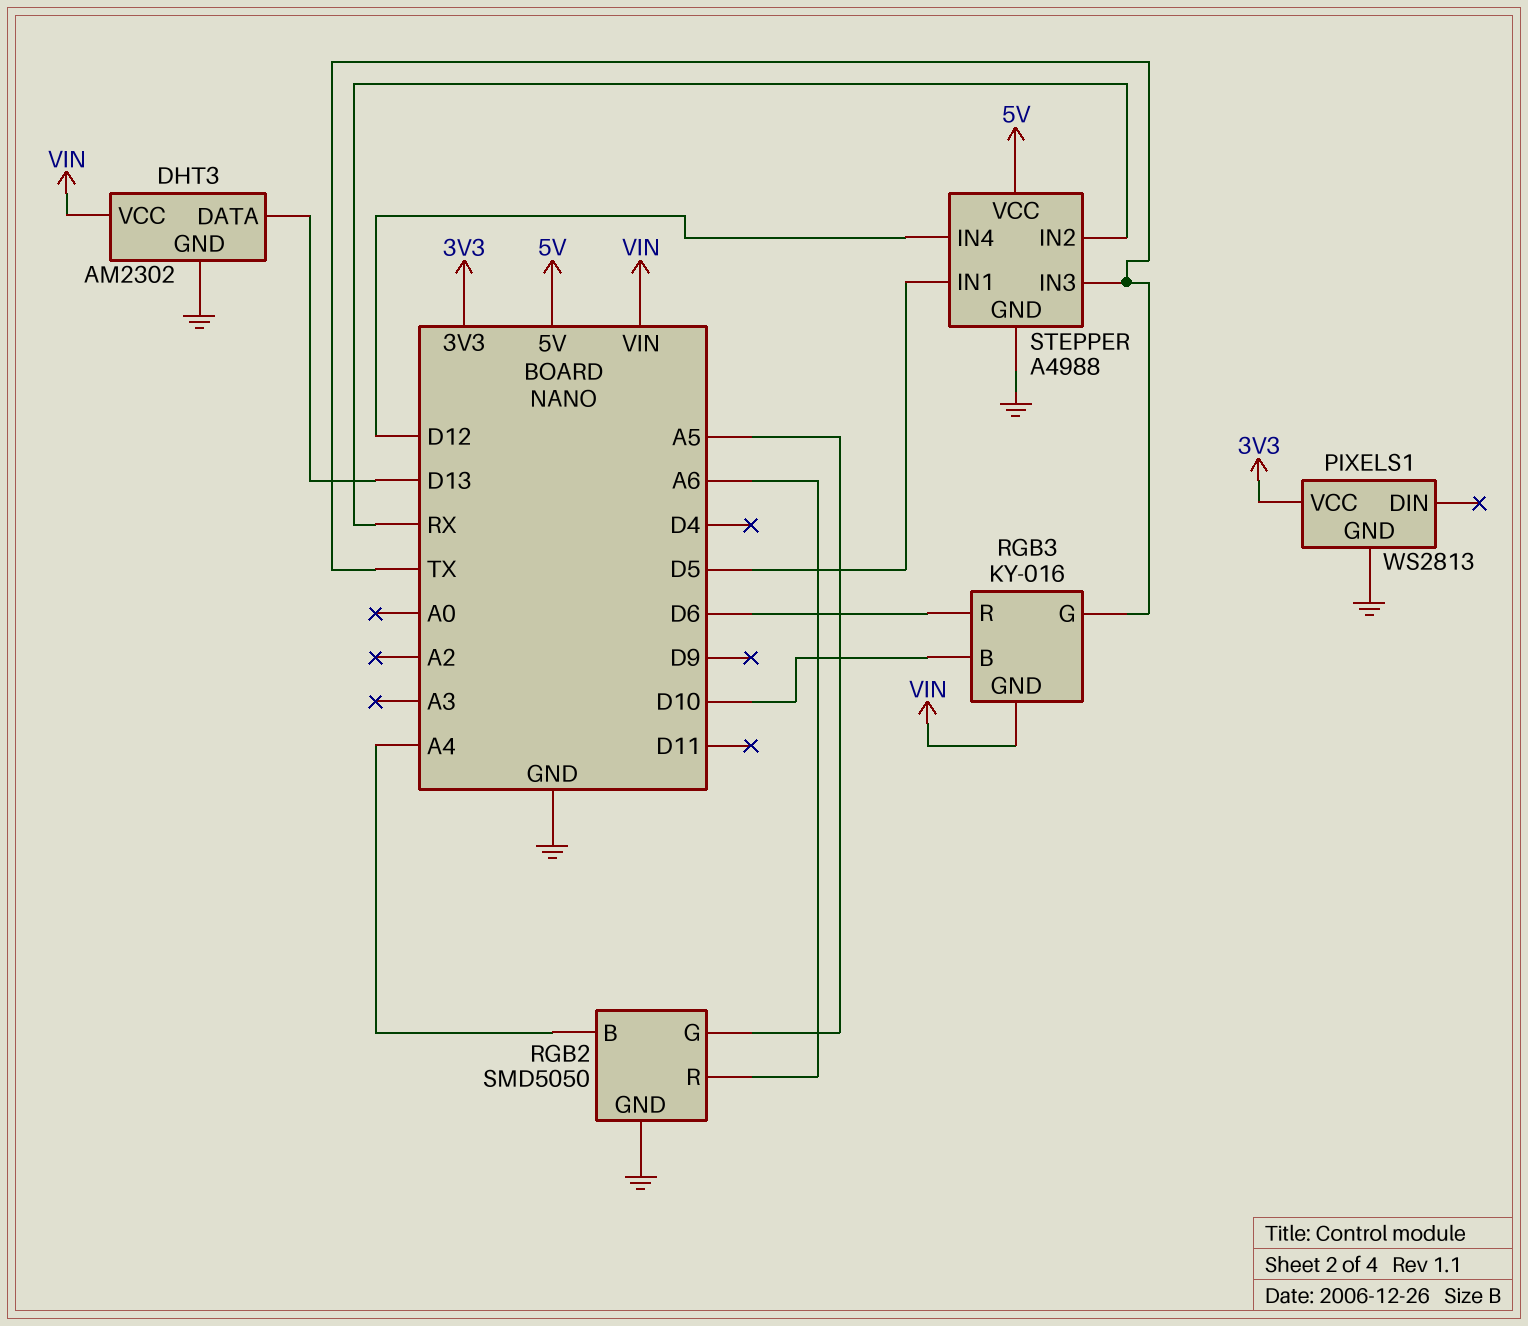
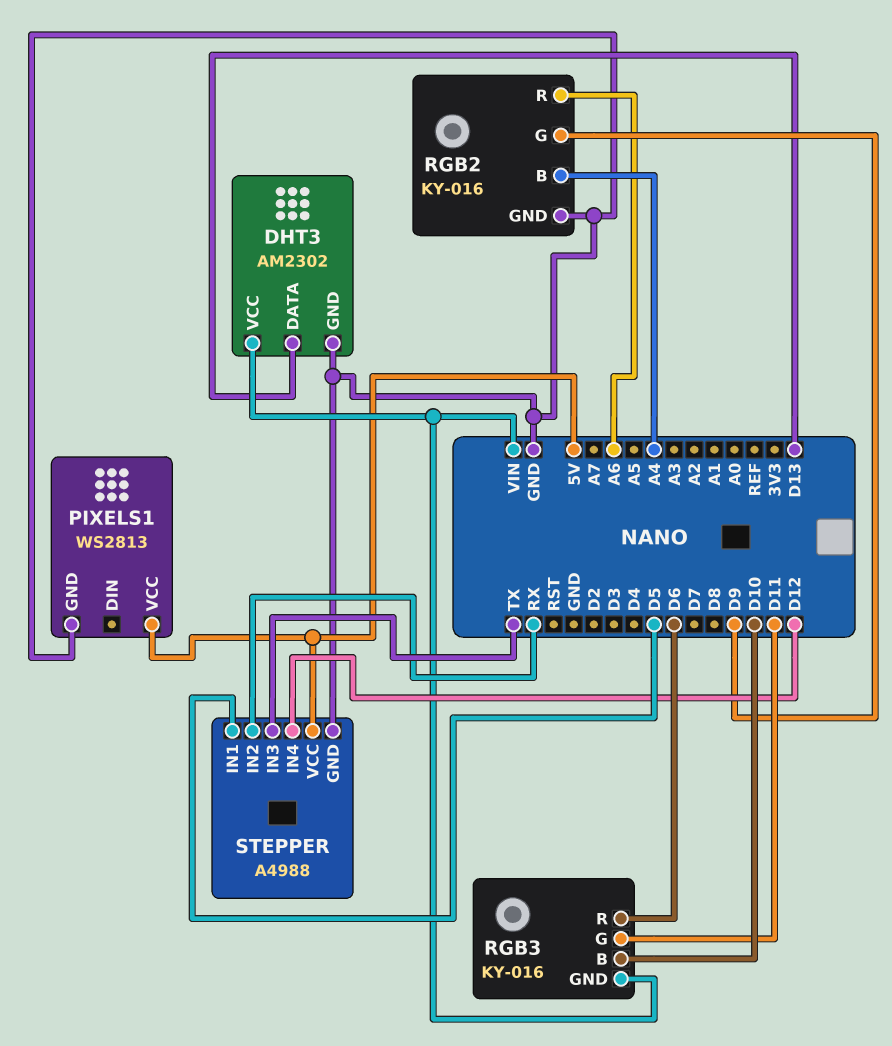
PIXELS1 pin VCC: 3V3 -> 5V
RGB2: SMD5050 -> KY-016
RGB2 pin G: A5 -> D9
RGB3 pin G: TX -> D11

